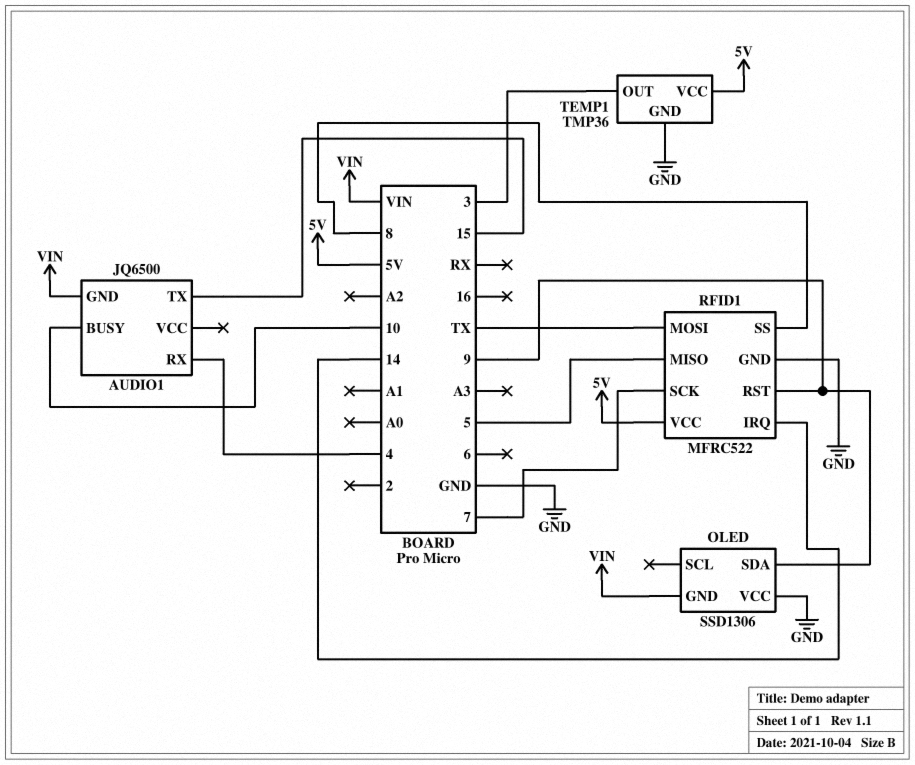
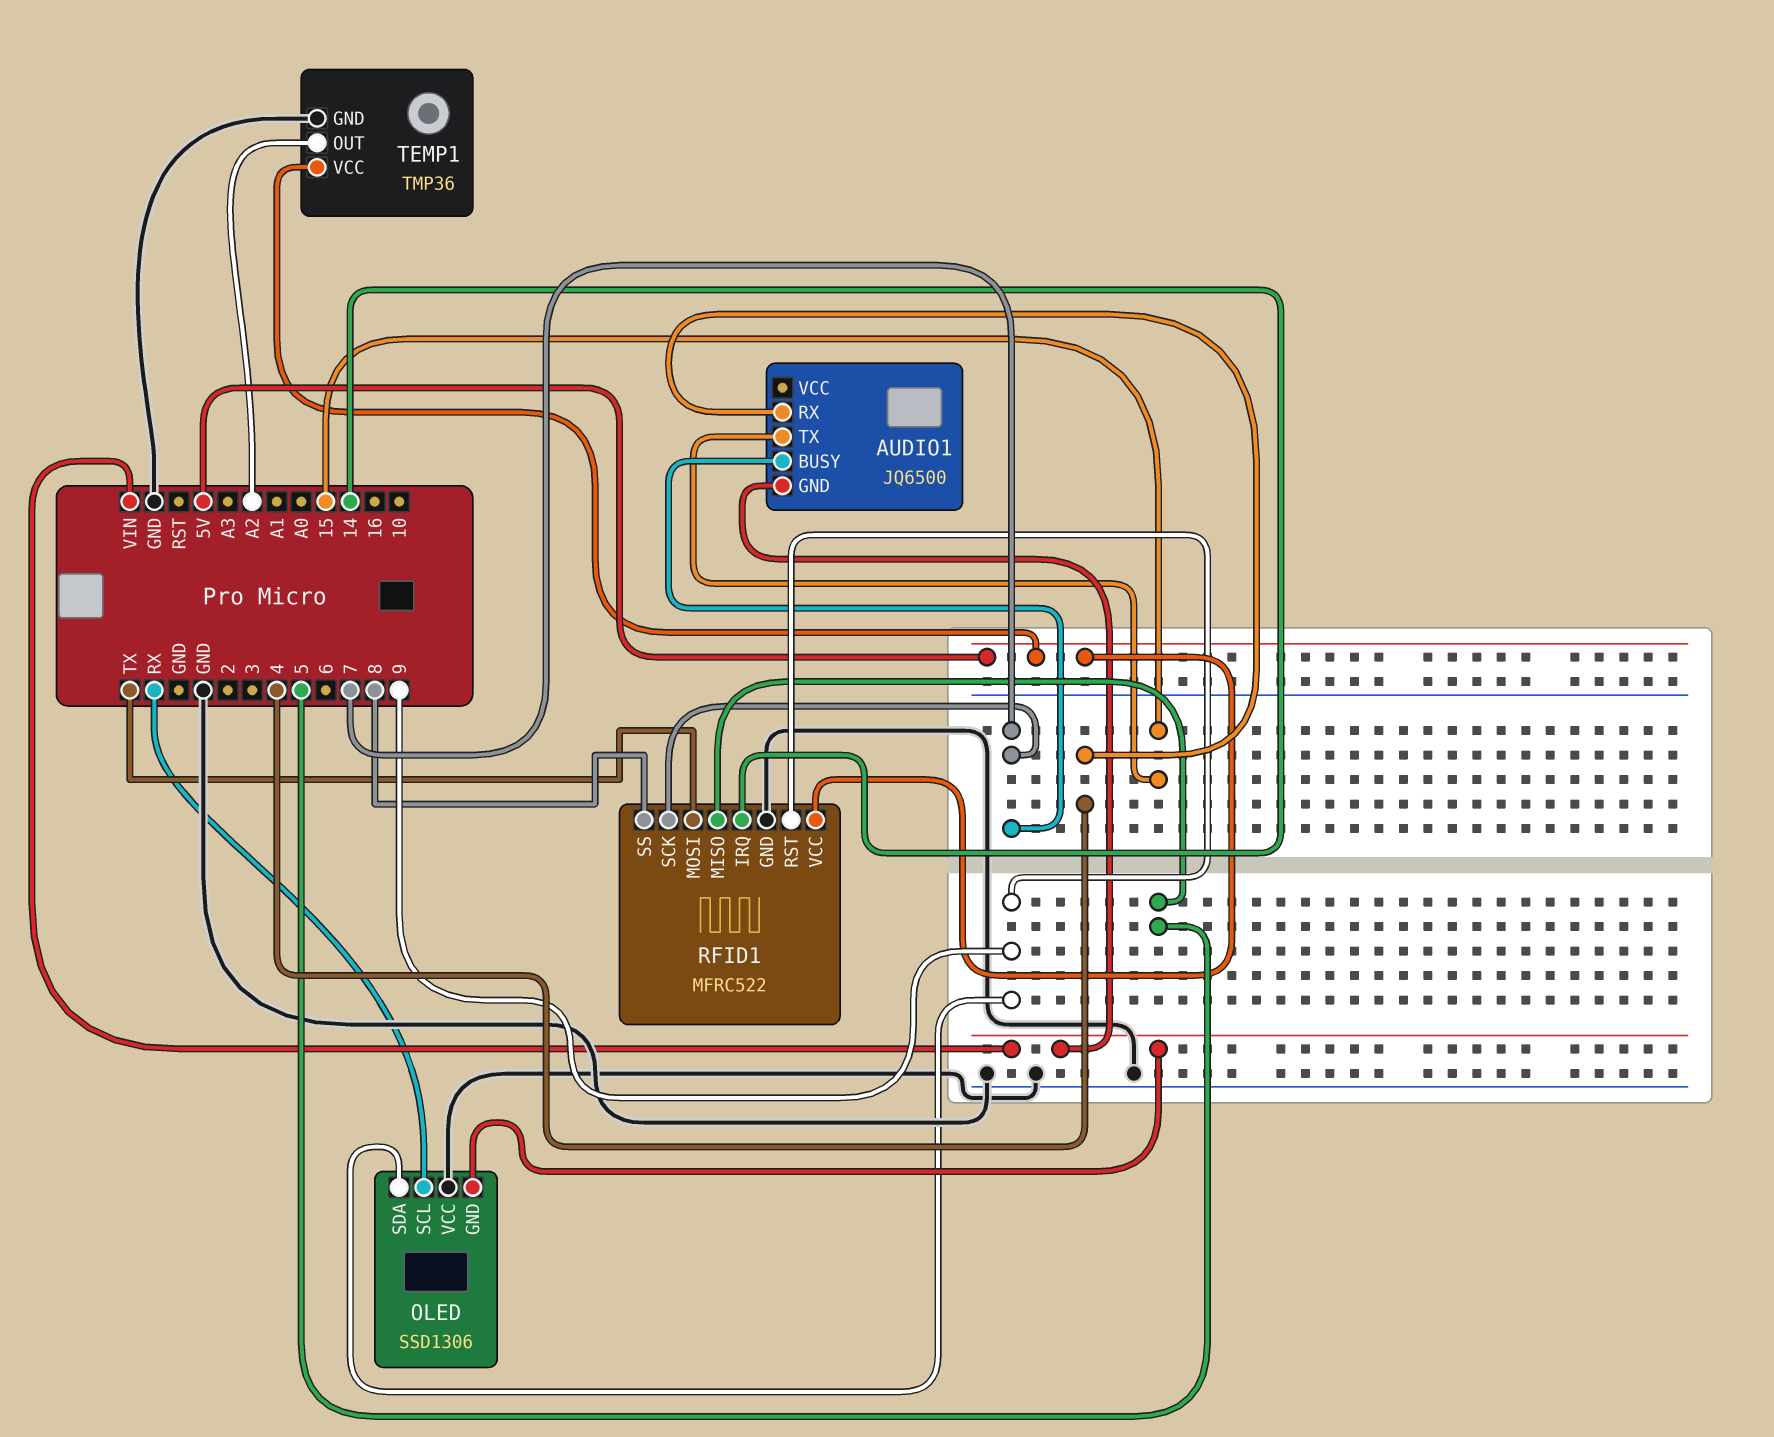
AUDIO1 pin BUSY: 10 -> 7
OLED pin SCL: none -> RX
TEMP1 pin OUT: 3 -> A2

